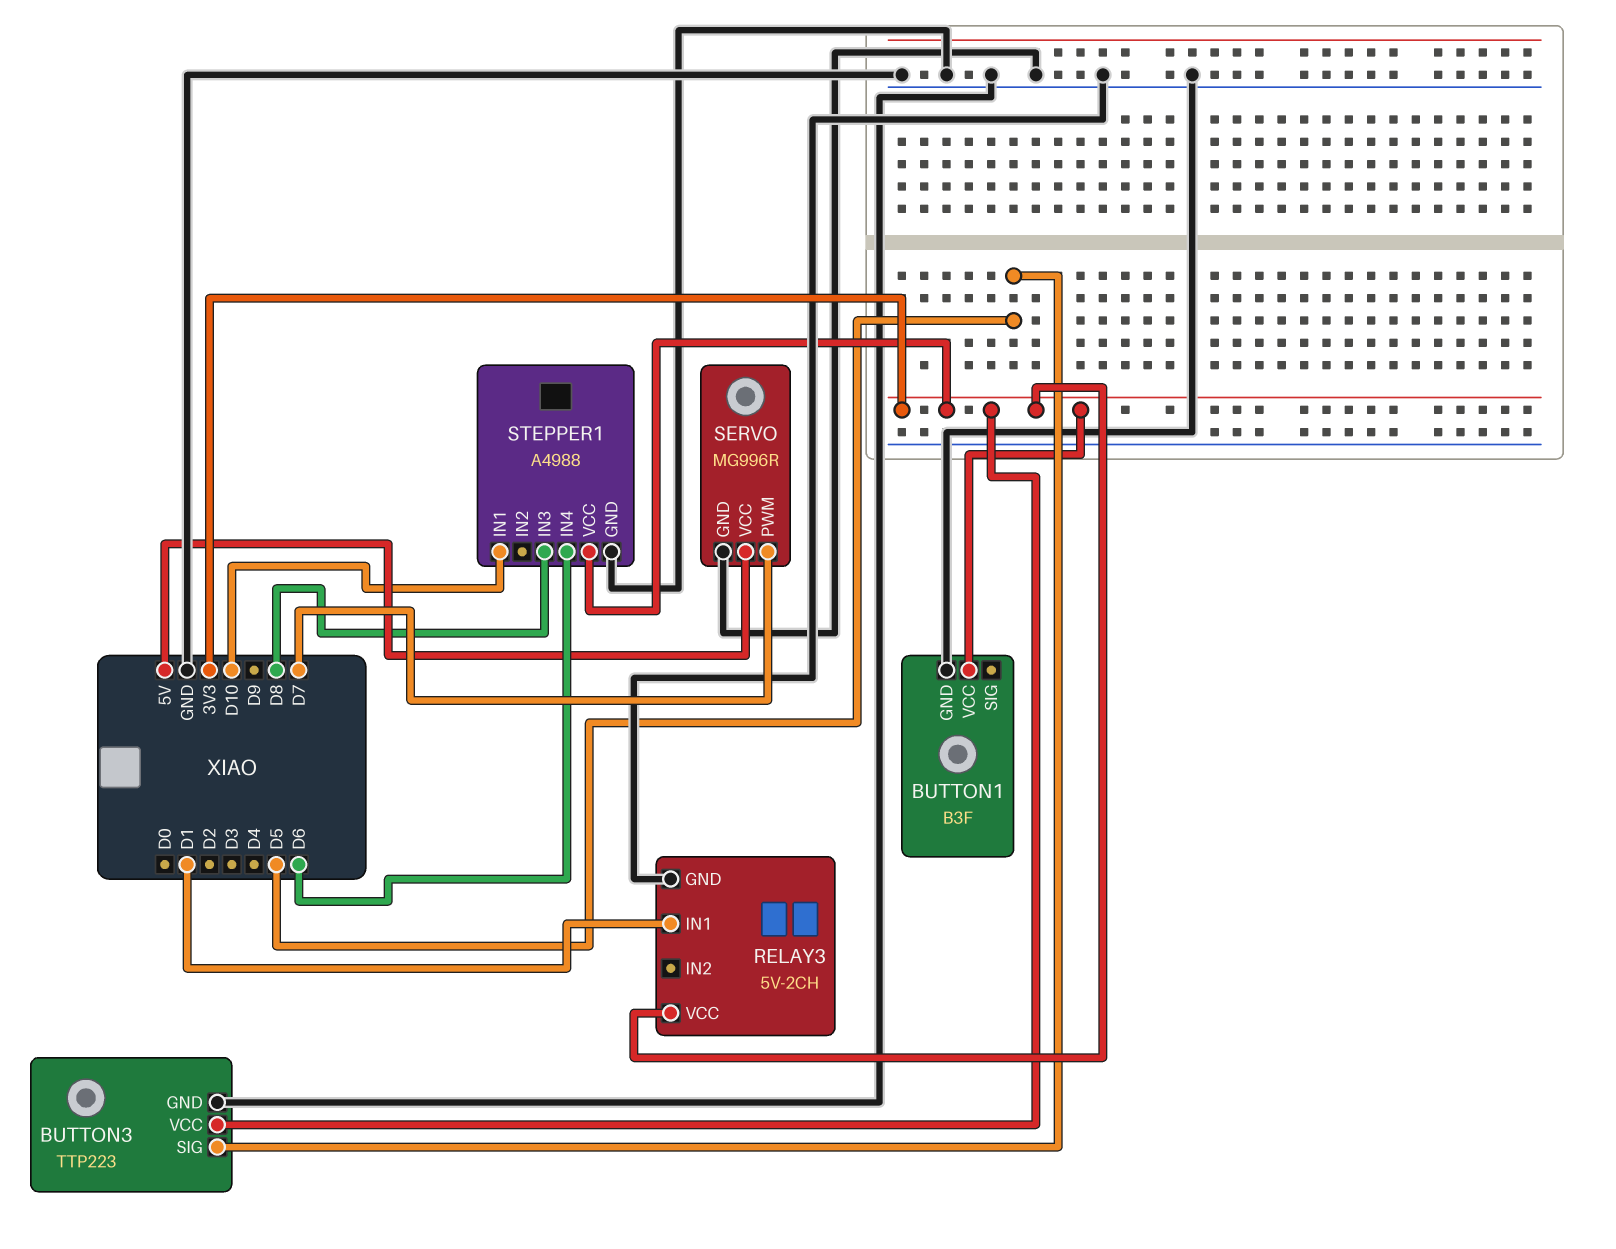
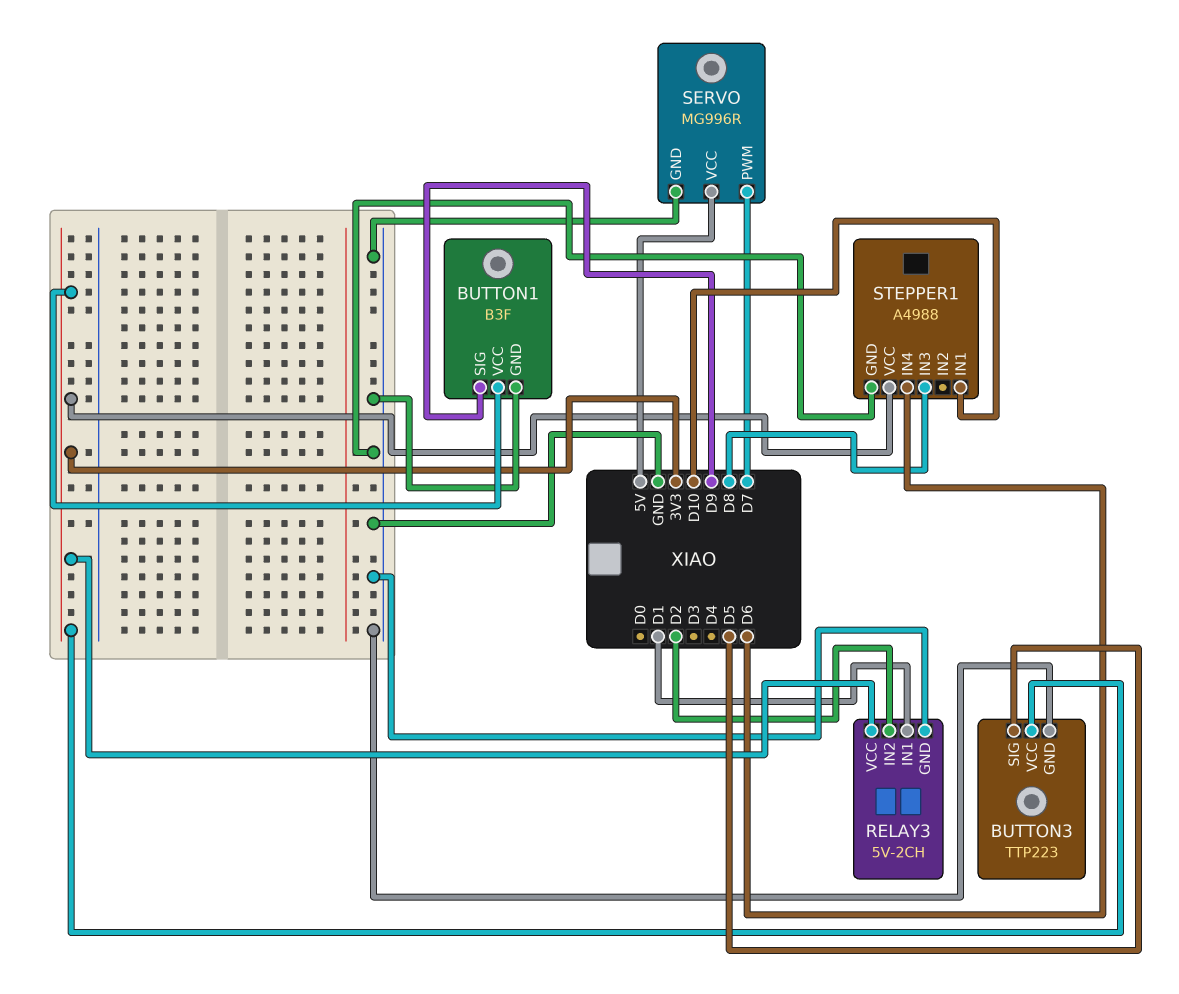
BUTTON1 pin SIG: none -> D9
RELAY3 pin IN2: none -> D2

